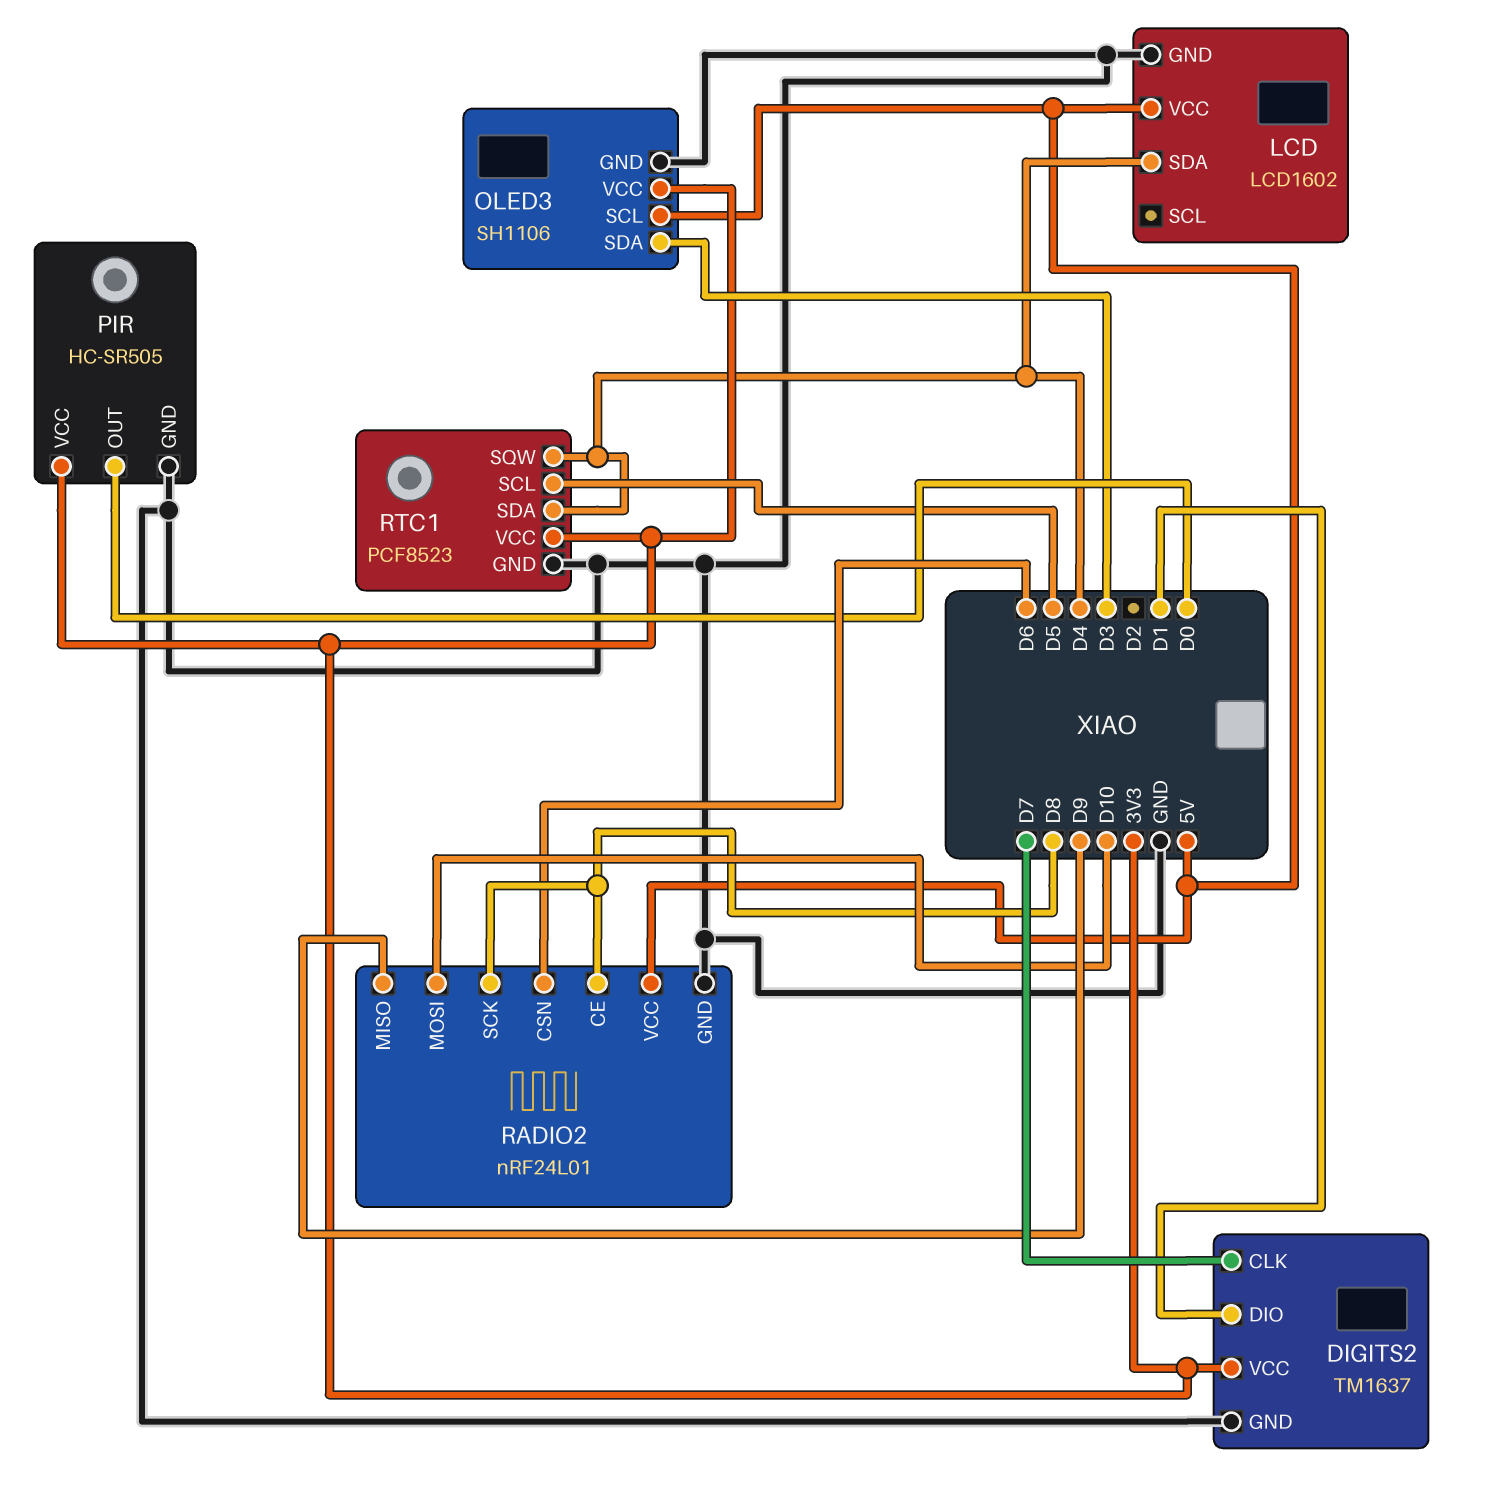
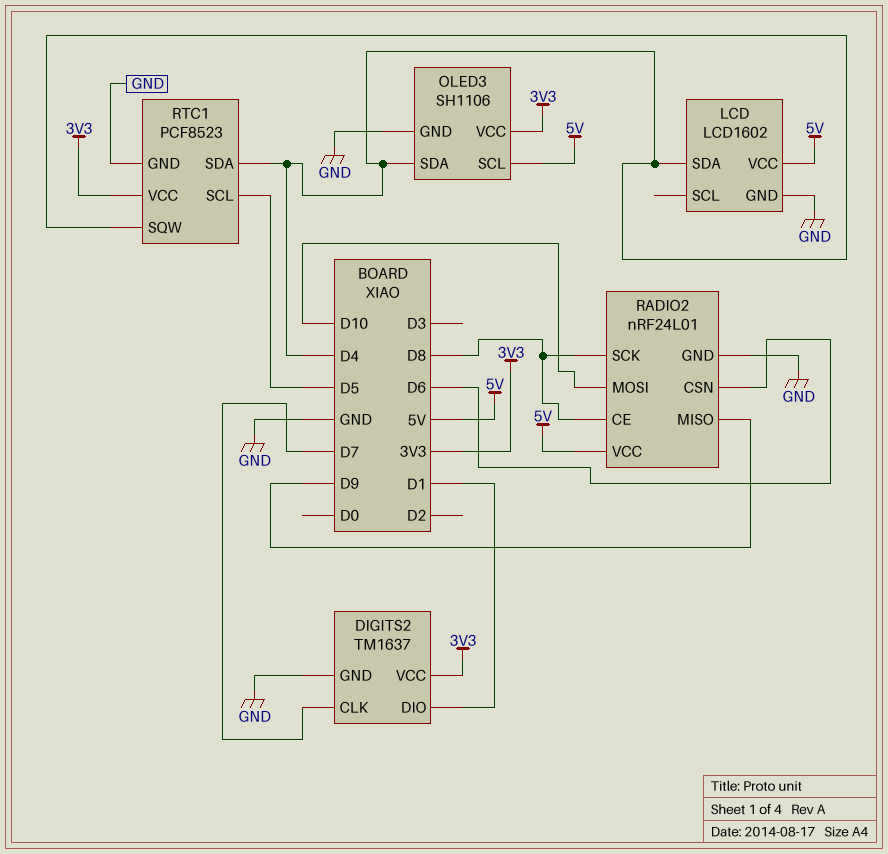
OLED3 pin SDA: D3 -> D4
PIR: HC-SR505 -> none
PIR pin GND: GND -> none
PIR pin OUT: D0 -> none
PIR pin VCC: 3V3 -> none

